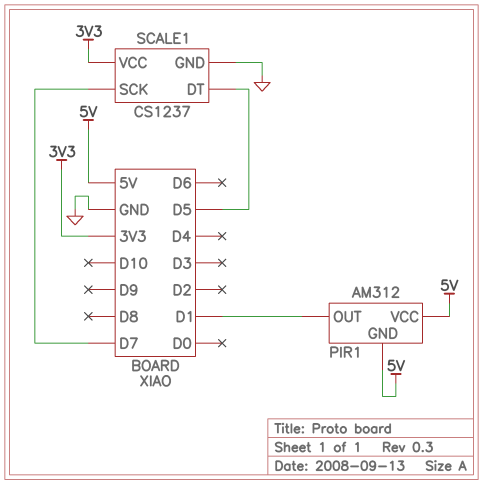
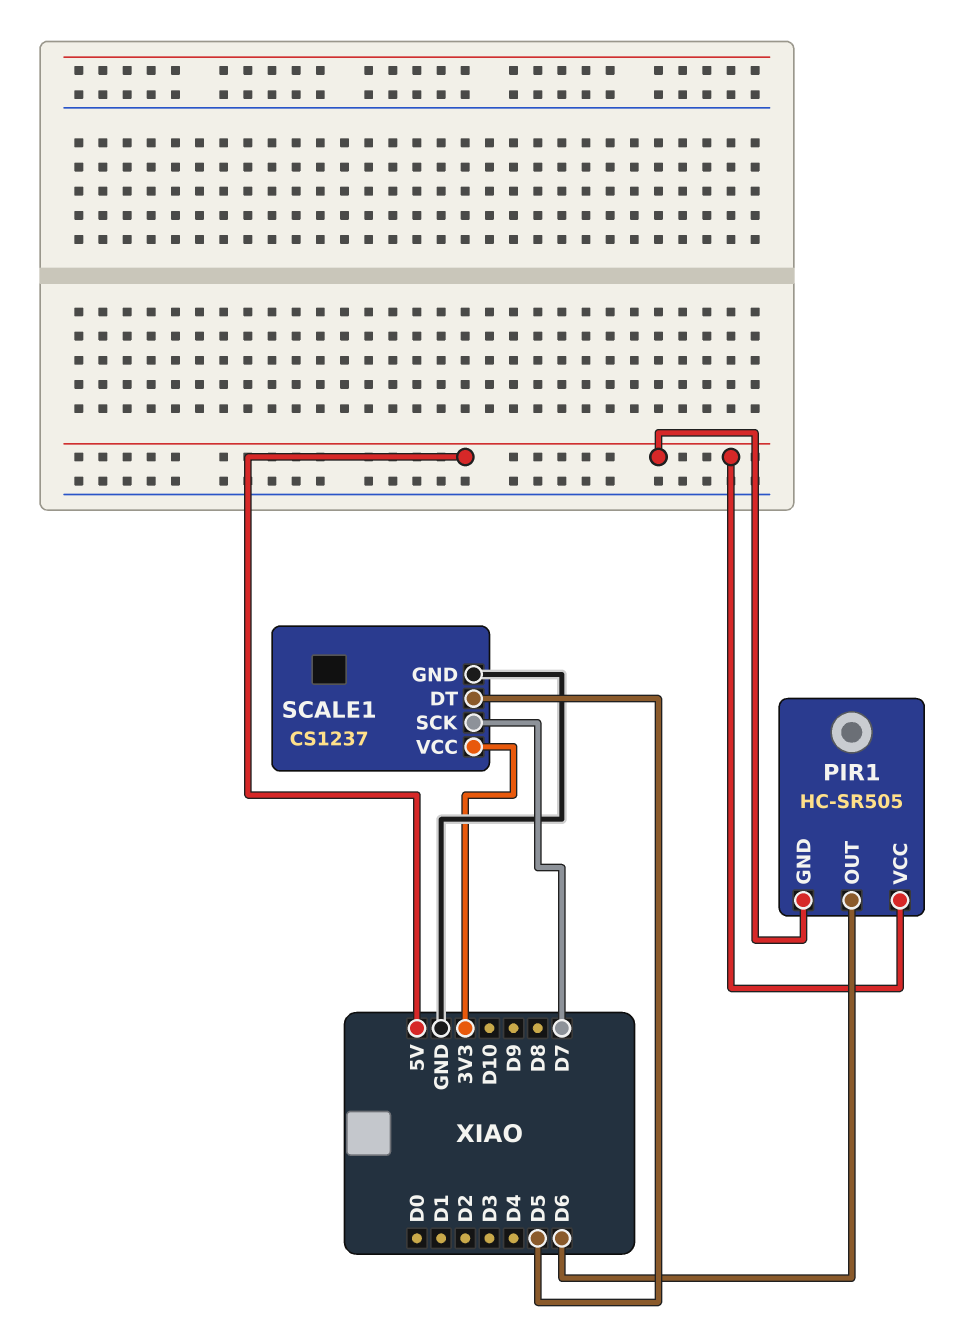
PIR1: AM312 -> HC-SR505
PIR1 pin OUT: D1 -> D6

